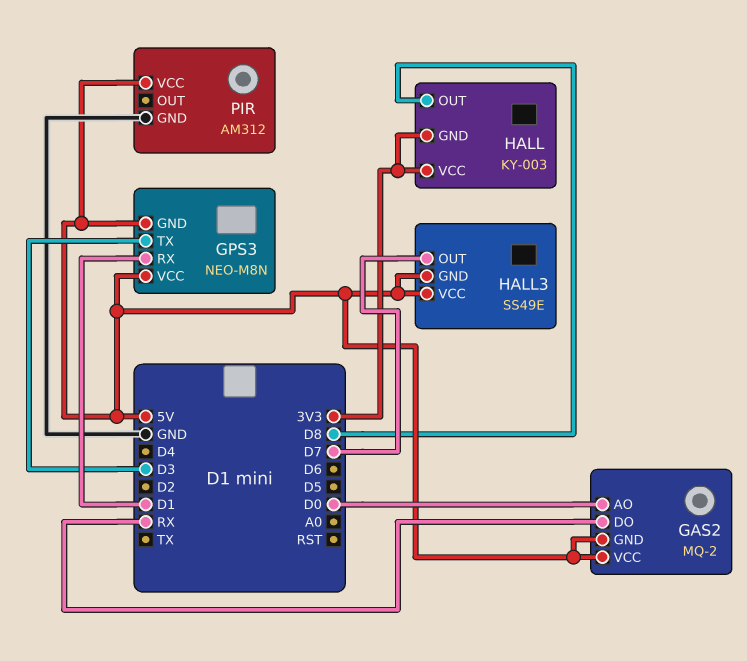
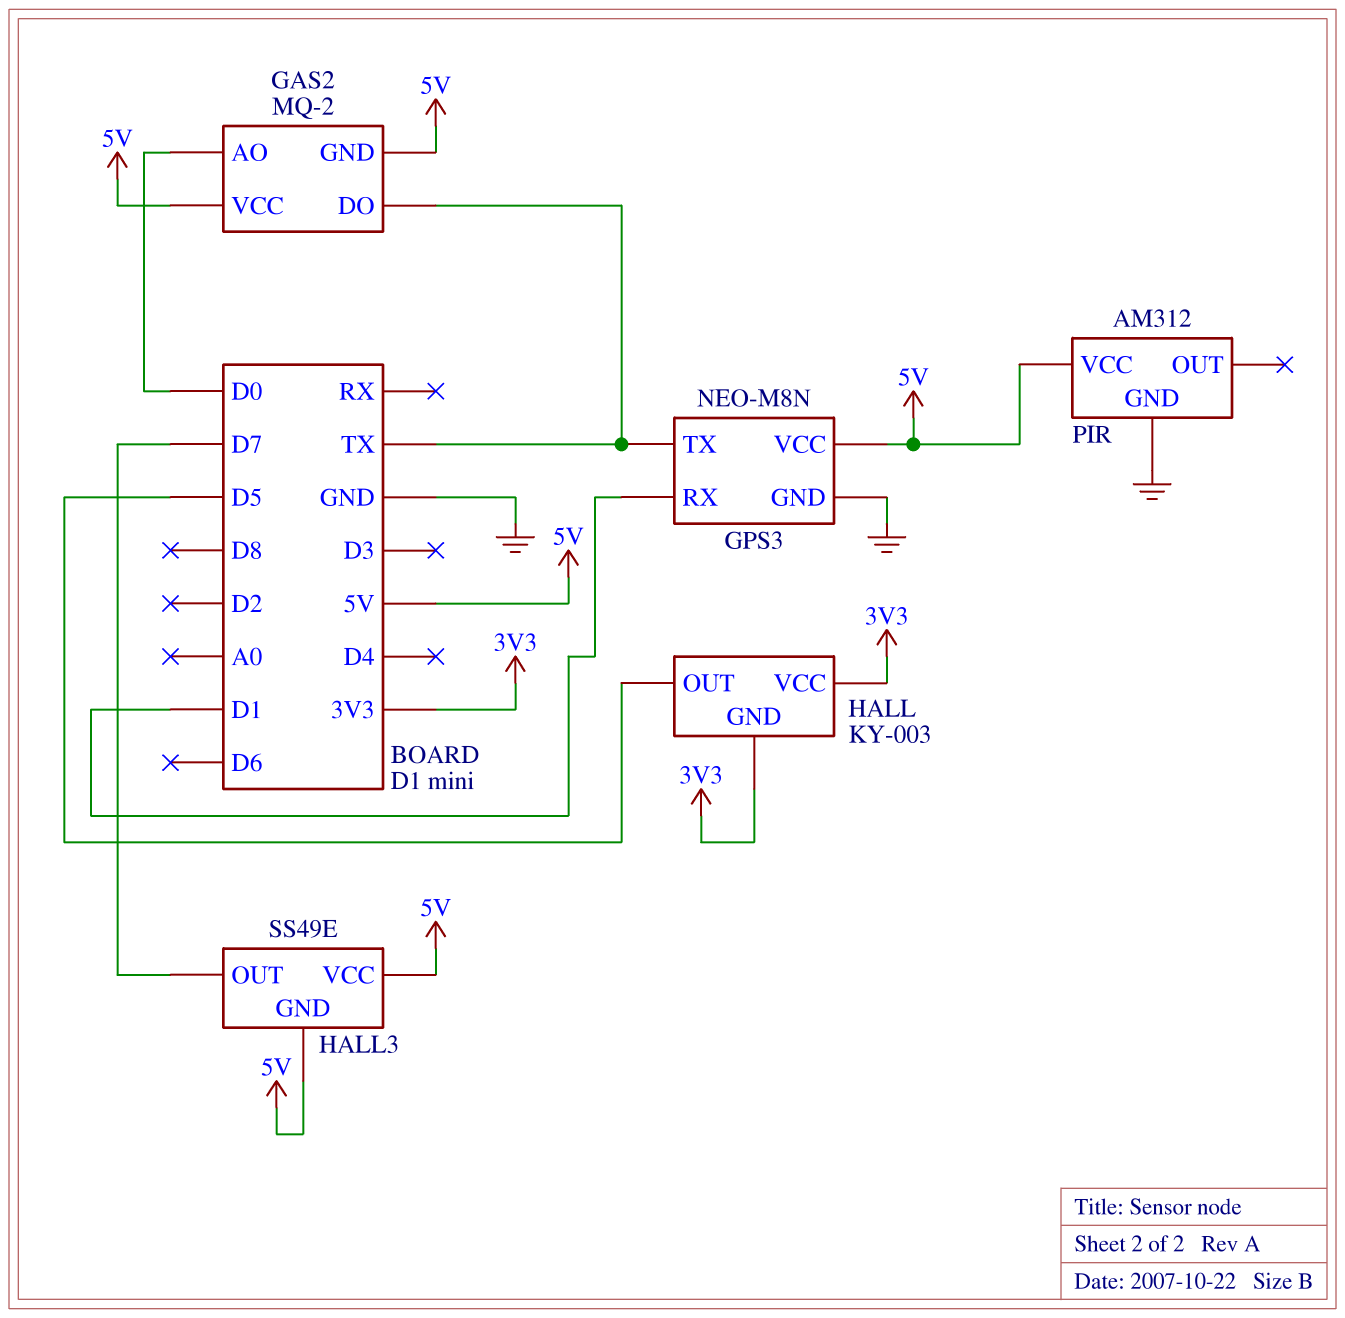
GAS2 pin DO: RX -> TX
GPS3 pin GND: 5V -> GND
GPS3 pin TX: D3 -> TX
HALL pin OUT: D8 -> D5

